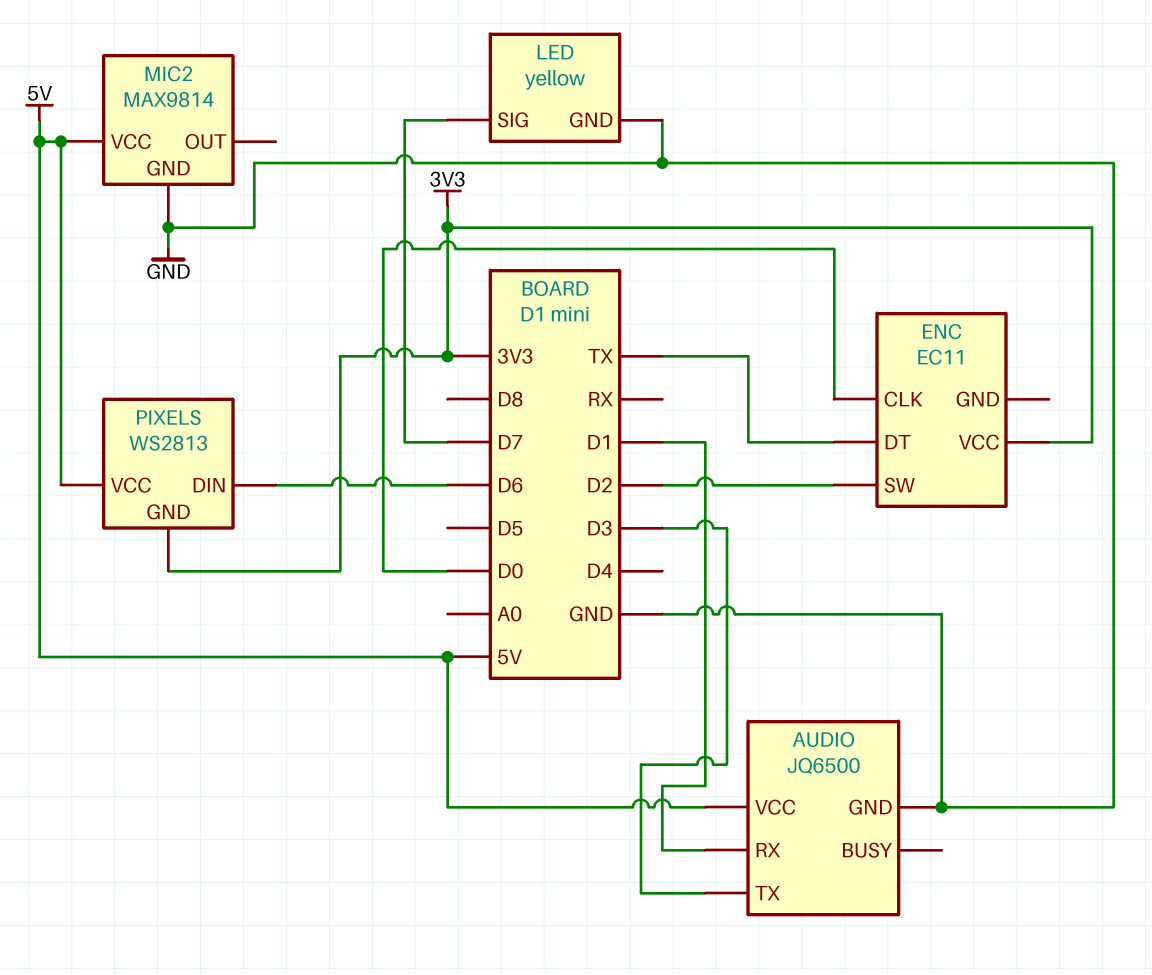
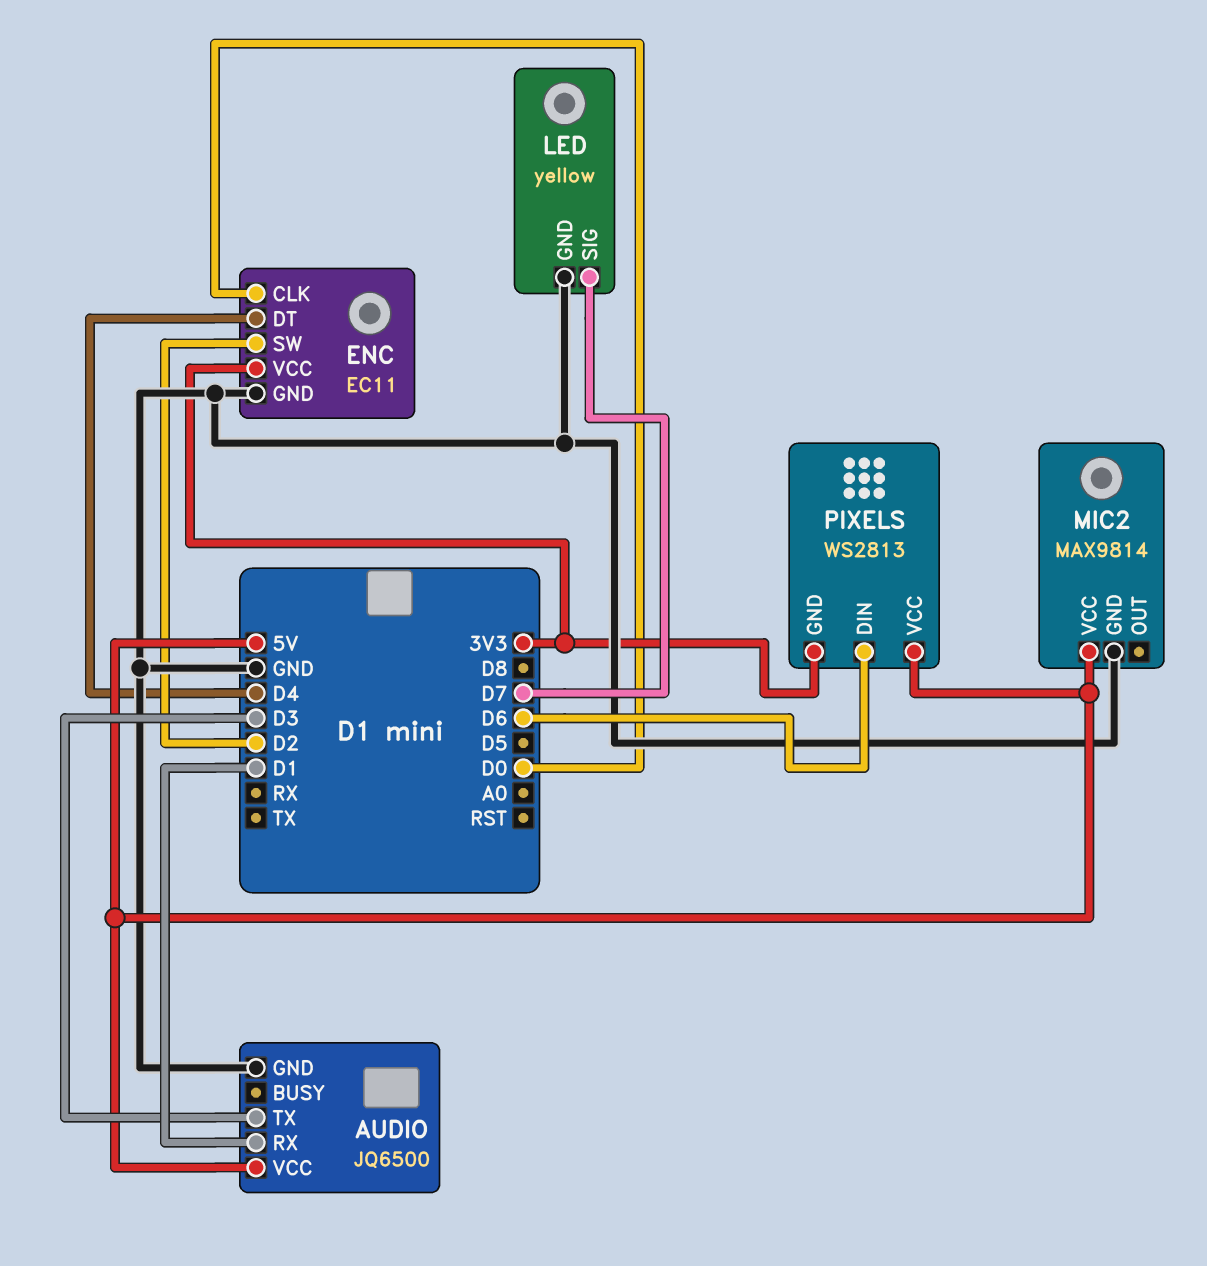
ENC pin DT: TX -> D4
ENC pin GND: none -> GND

